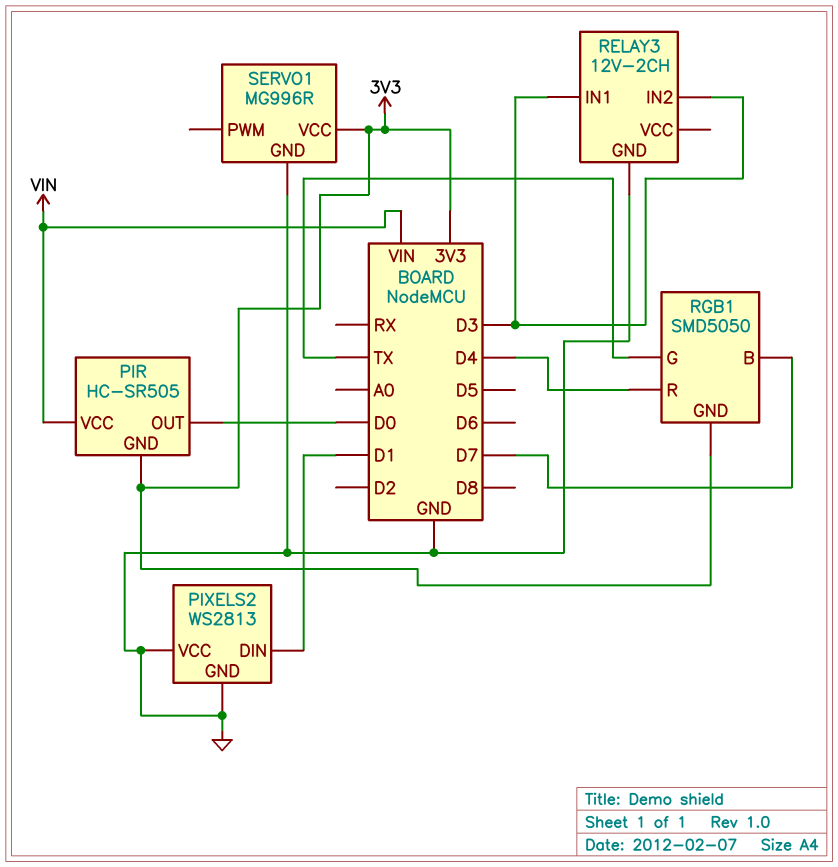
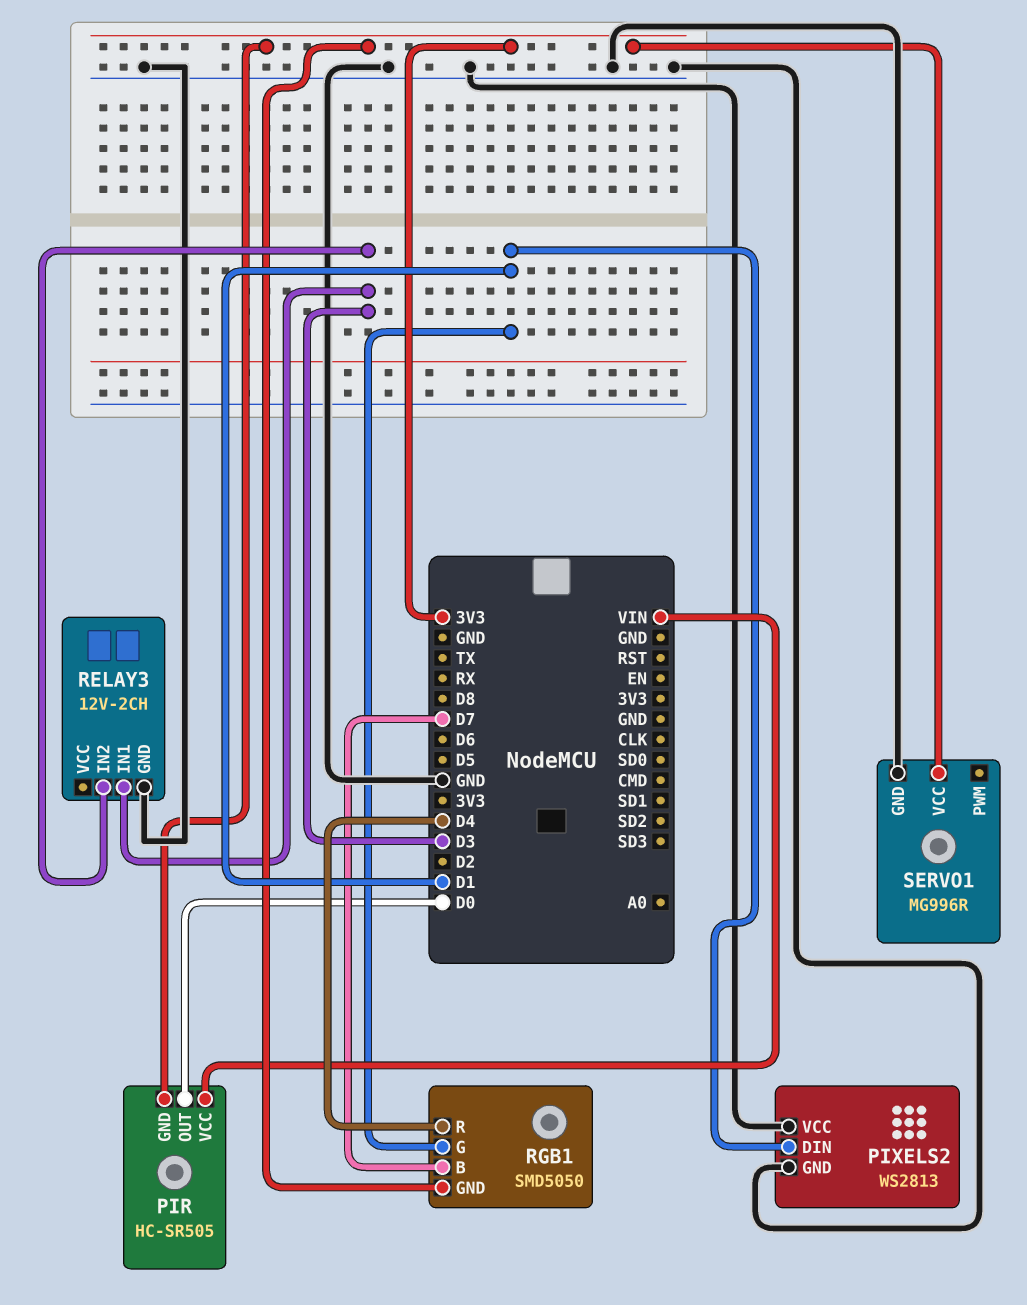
RGB1 pin G: TX -> D1

